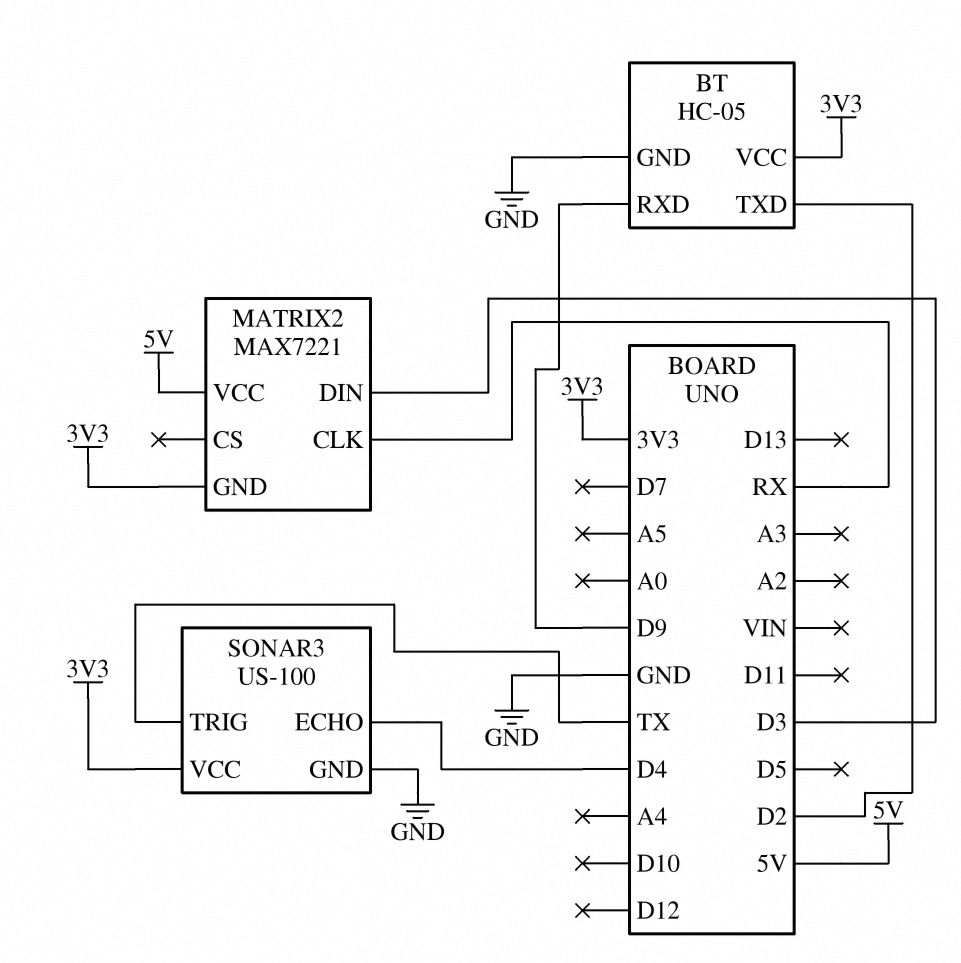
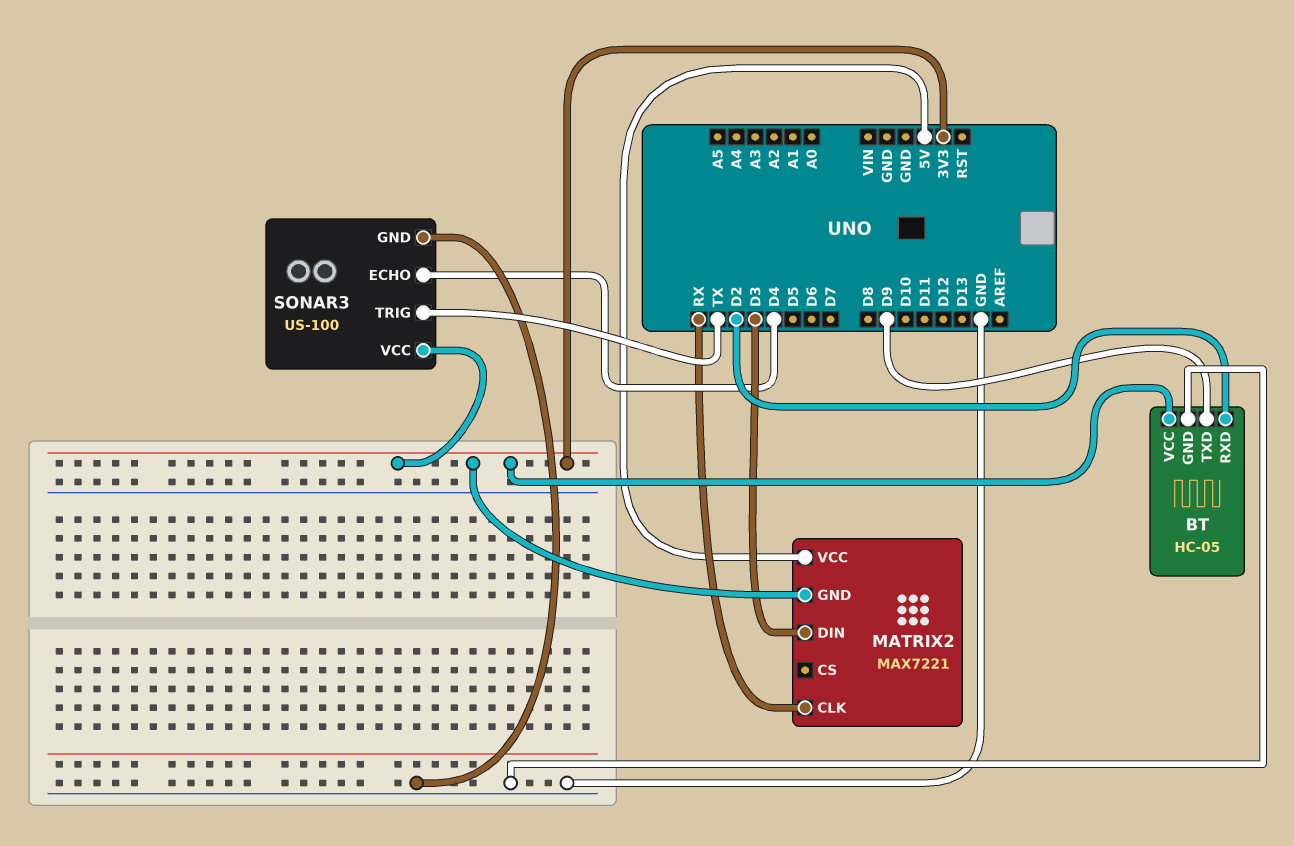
BT pin RXD: D9 -> D2
BT pin TXD: D2 -> D9

